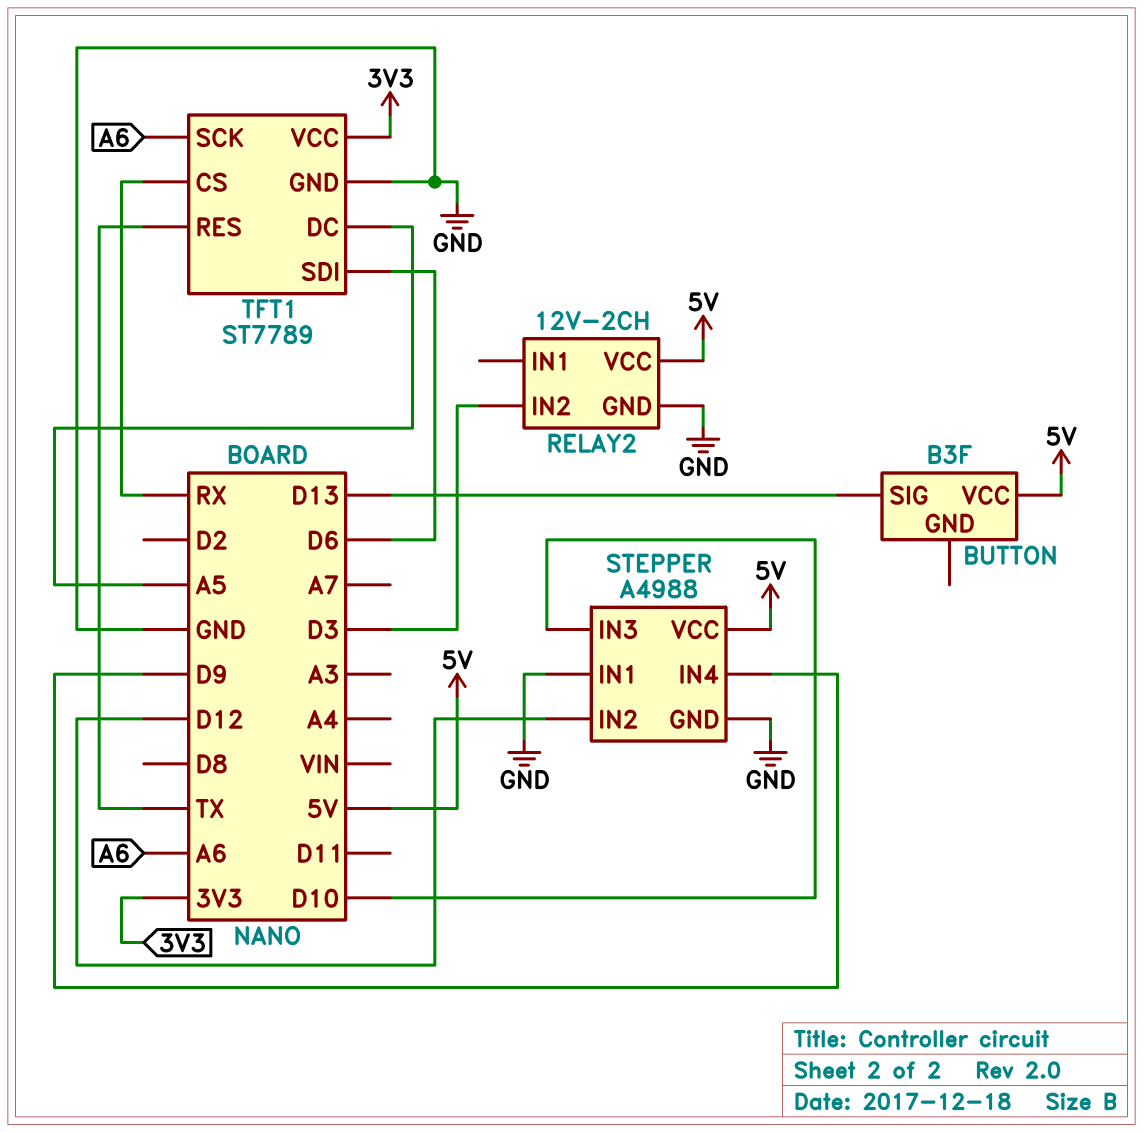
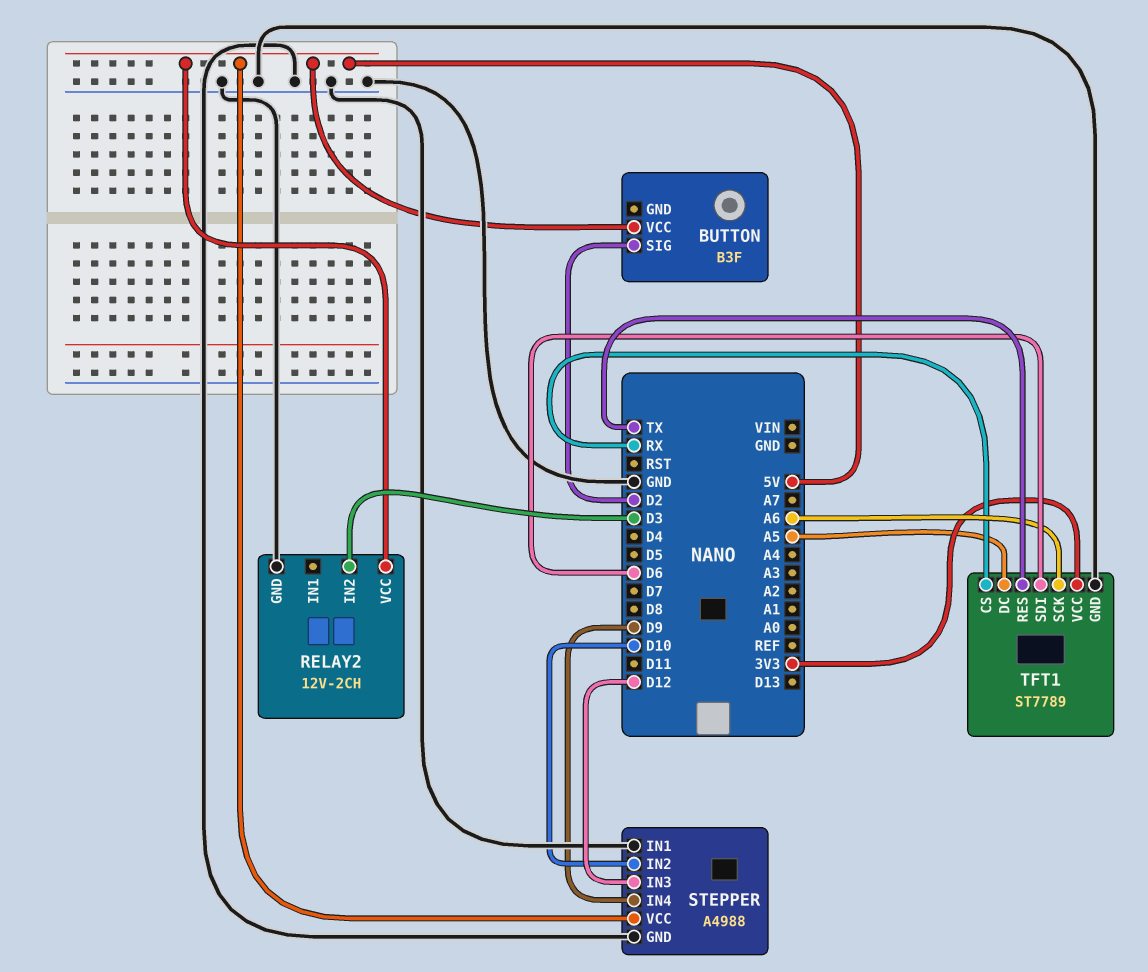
BUTTON pin SIG: D13 -> D2
STEPPER pin IN2: D12 -> D10
STEPPER pin IN3: D10 -> D12

